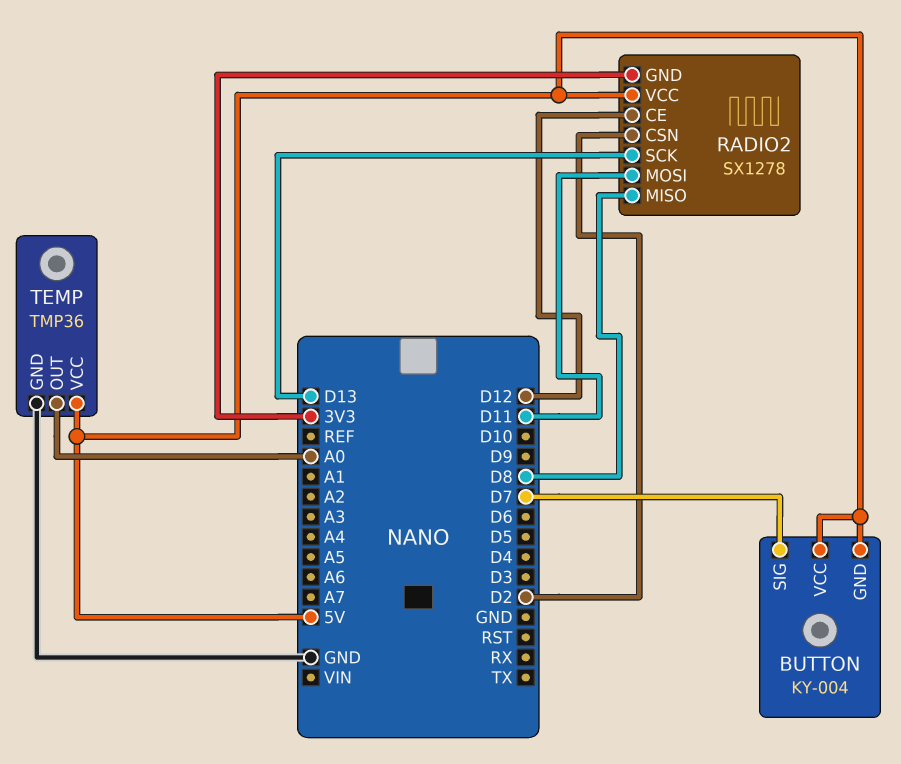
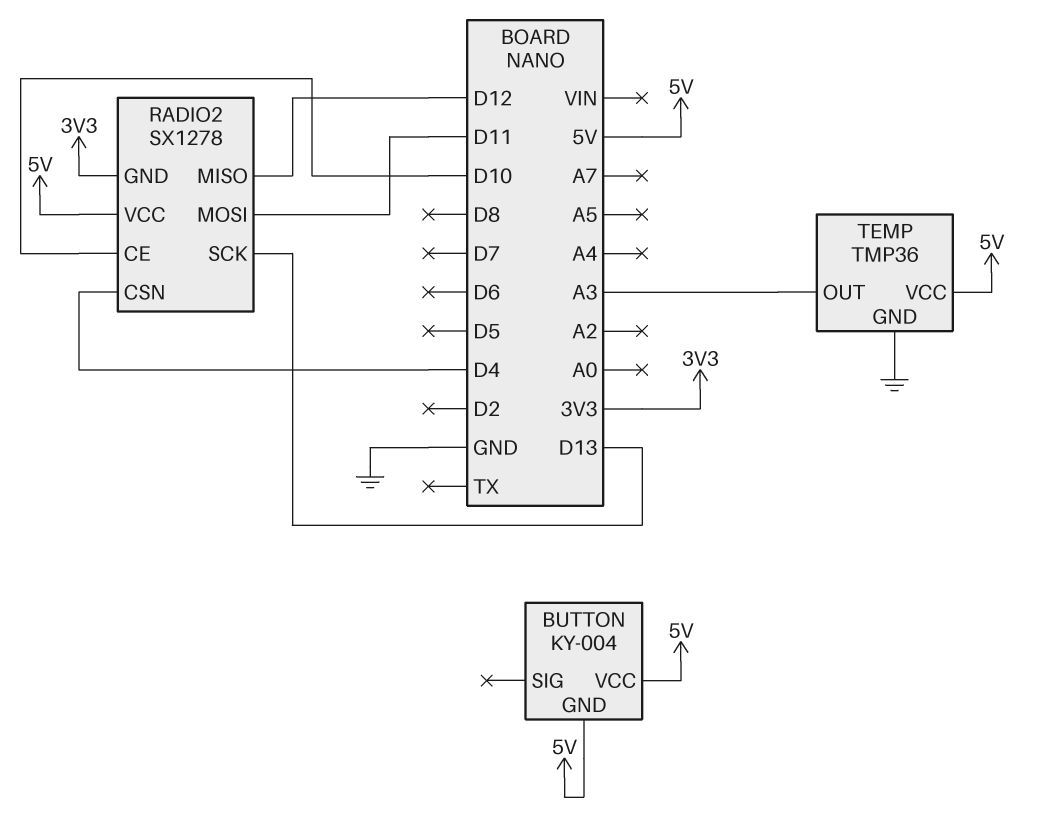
BUTTON pin SIG: D7 -> none
RADIO2 pin CE: D12 -> D10
RADIO2 pin CSN: D2 -> D4
RADIO2 pin MISO: D8 -> D12
TEMP pin OUT: A0 -> A3

